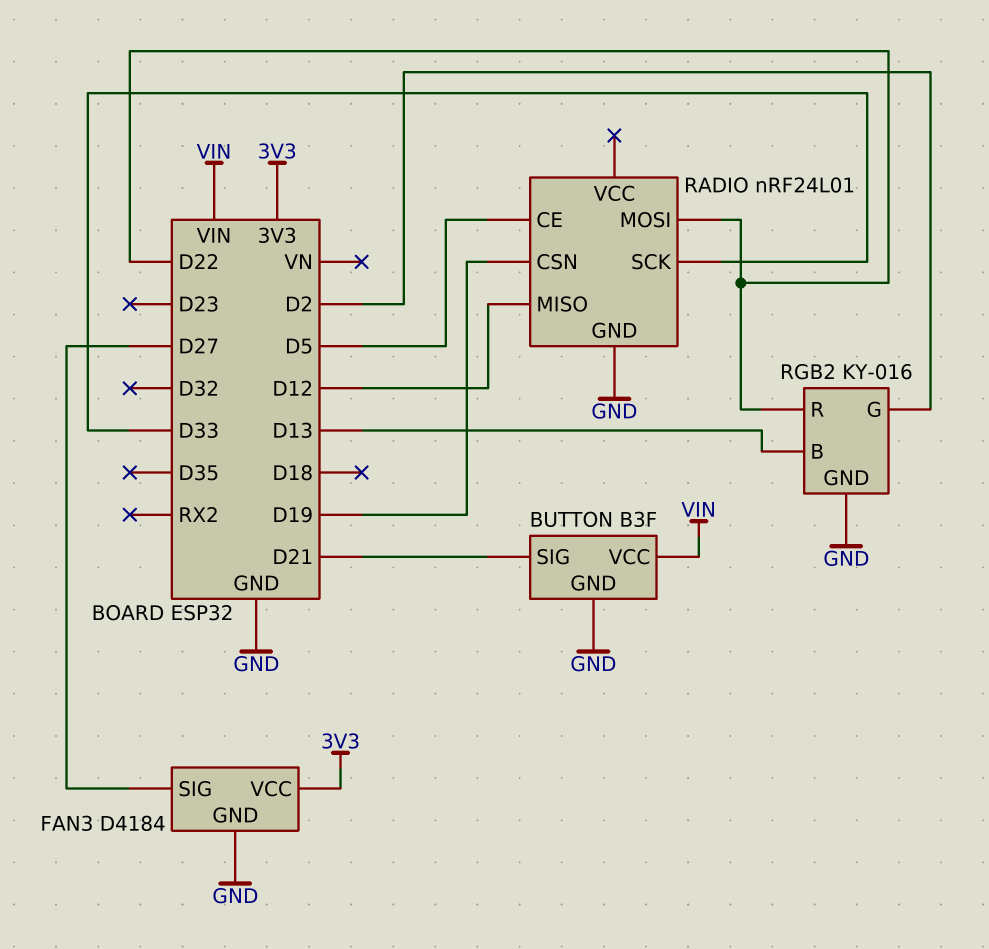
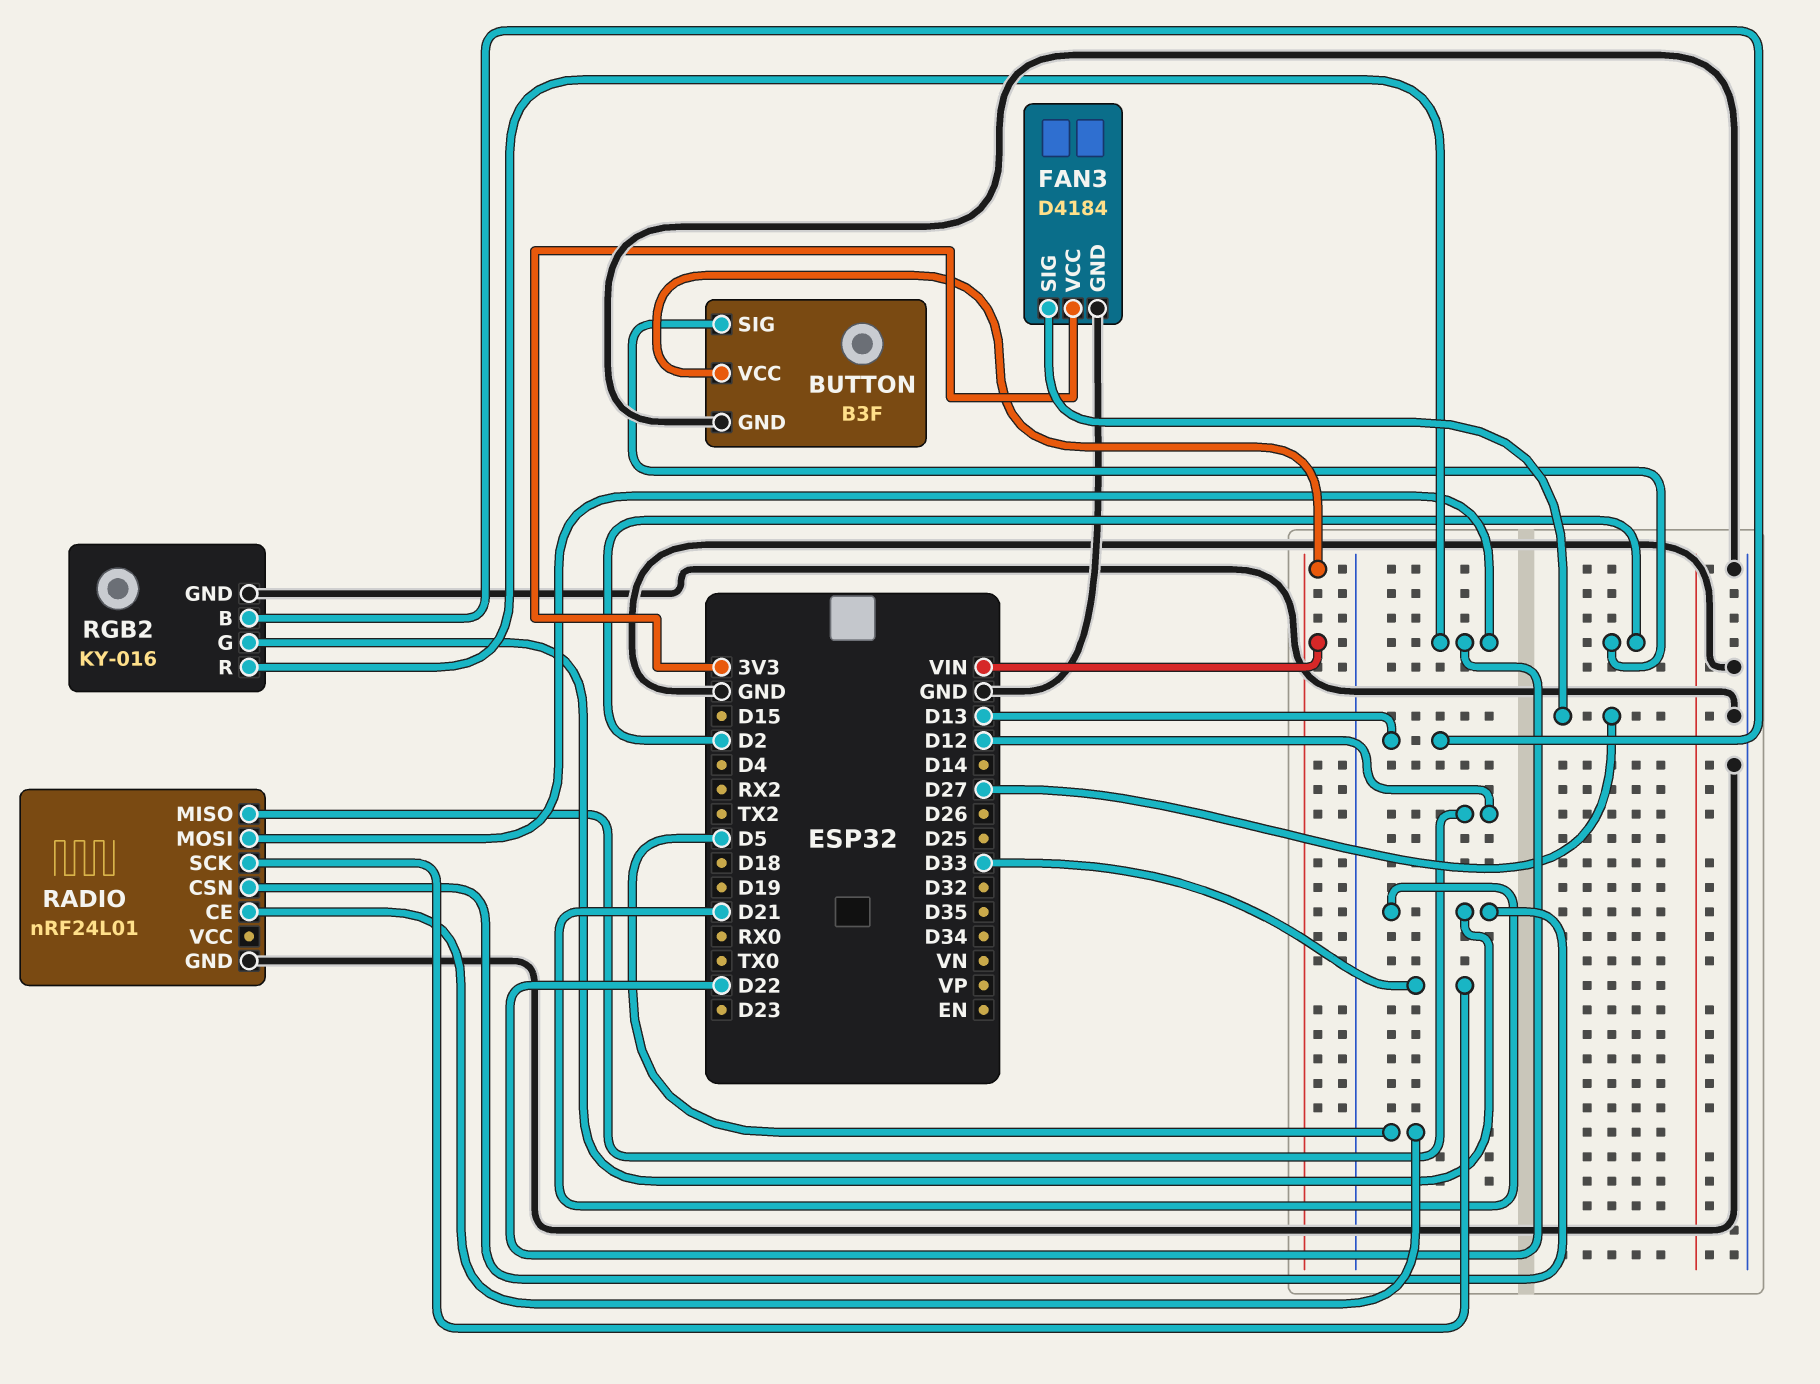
BUTTON pin SIG: D21 -> D2
RADIO pin CSN: D19 -> D21
RGB2 pin G: D2 -> D21

